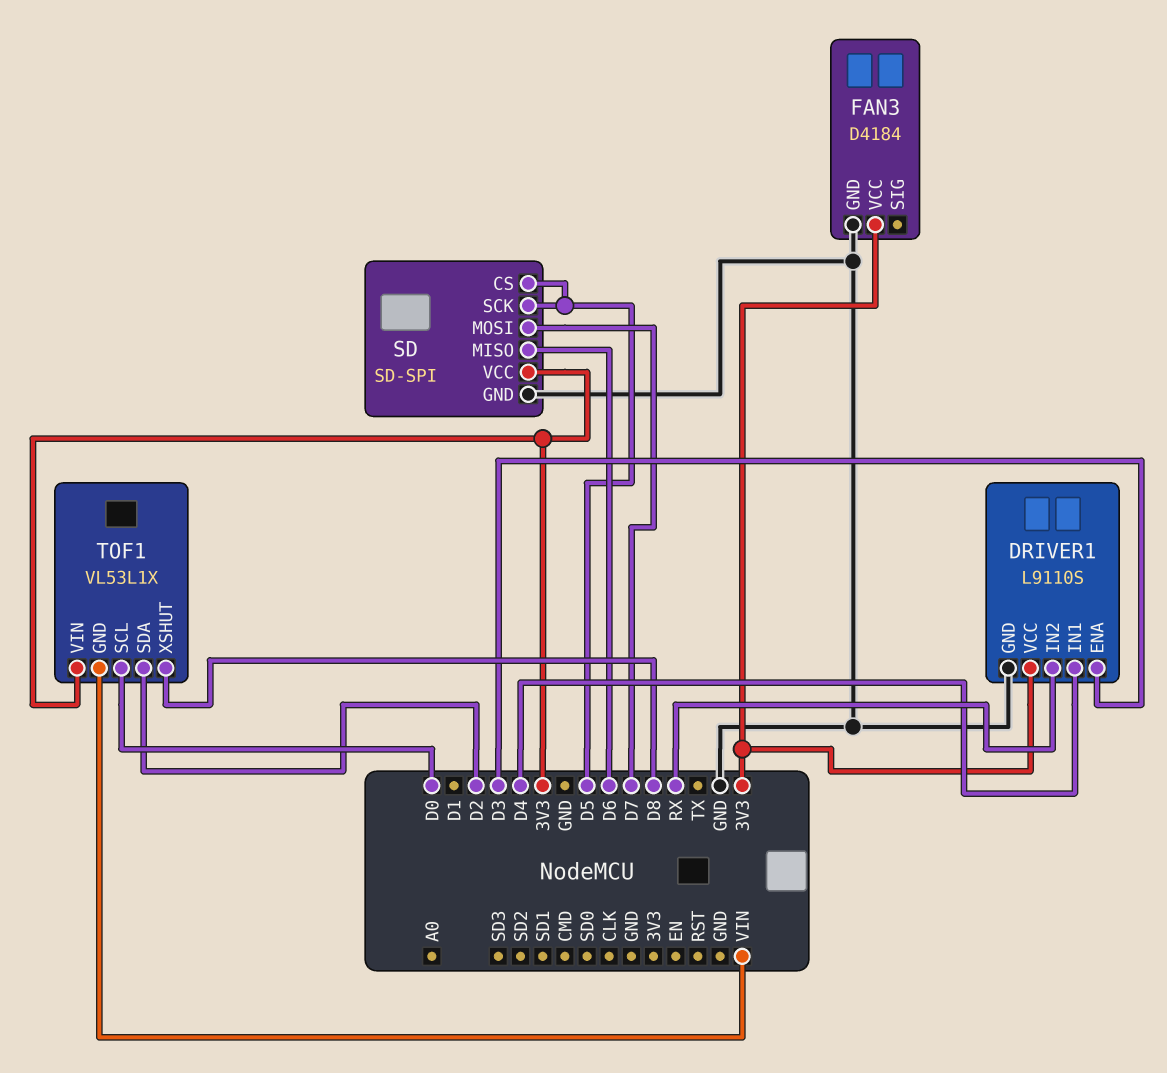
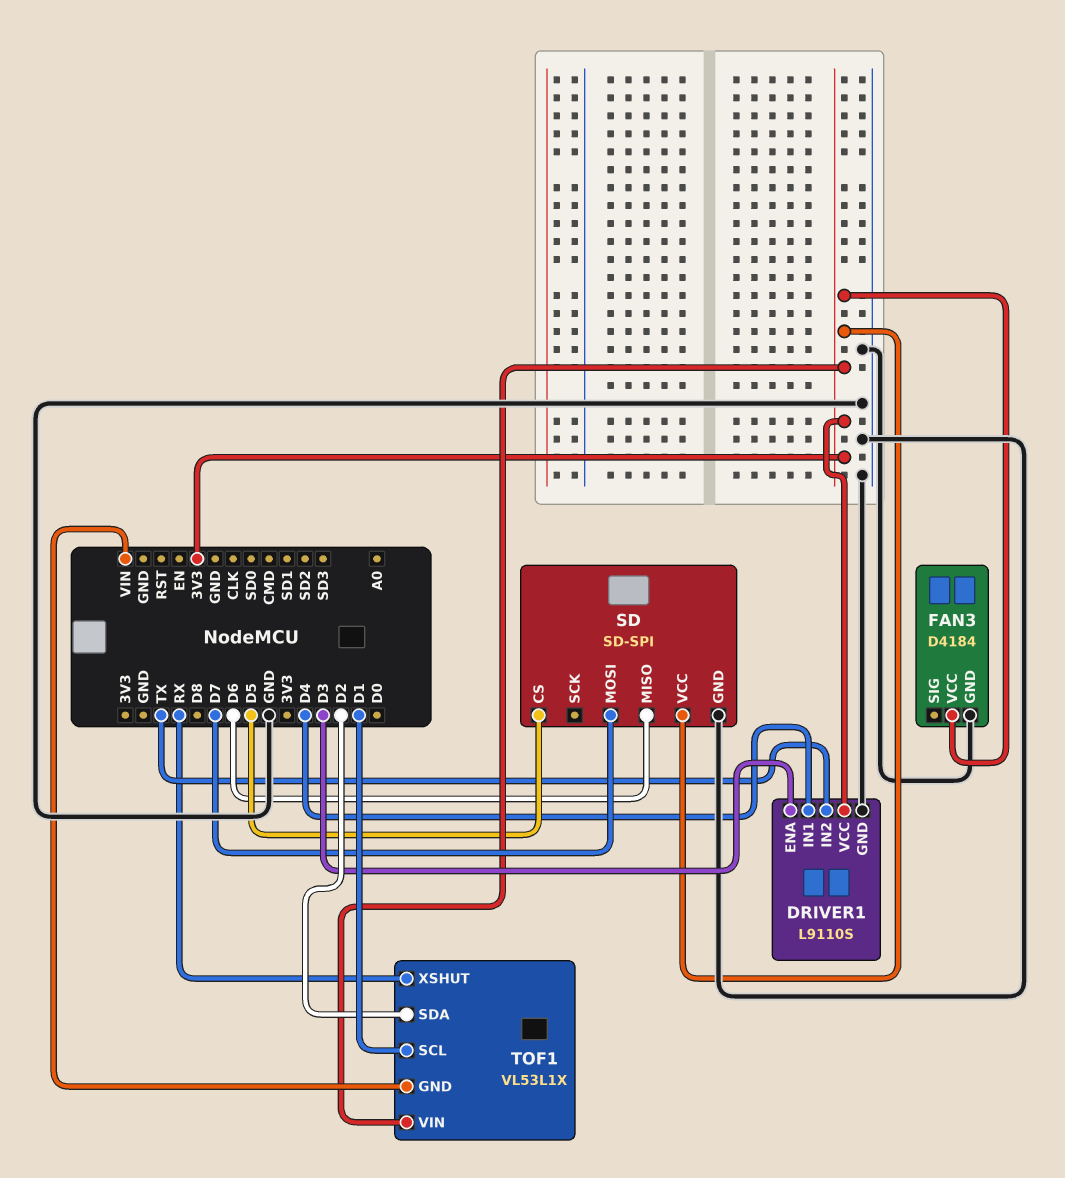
DRIVER1 pin IN2: RX -> TX
SD pin SCK: D5 -> none
TOF1 pin SCL: D0 -> D1
TOF1 pin XSHUT: D8 -> RX

